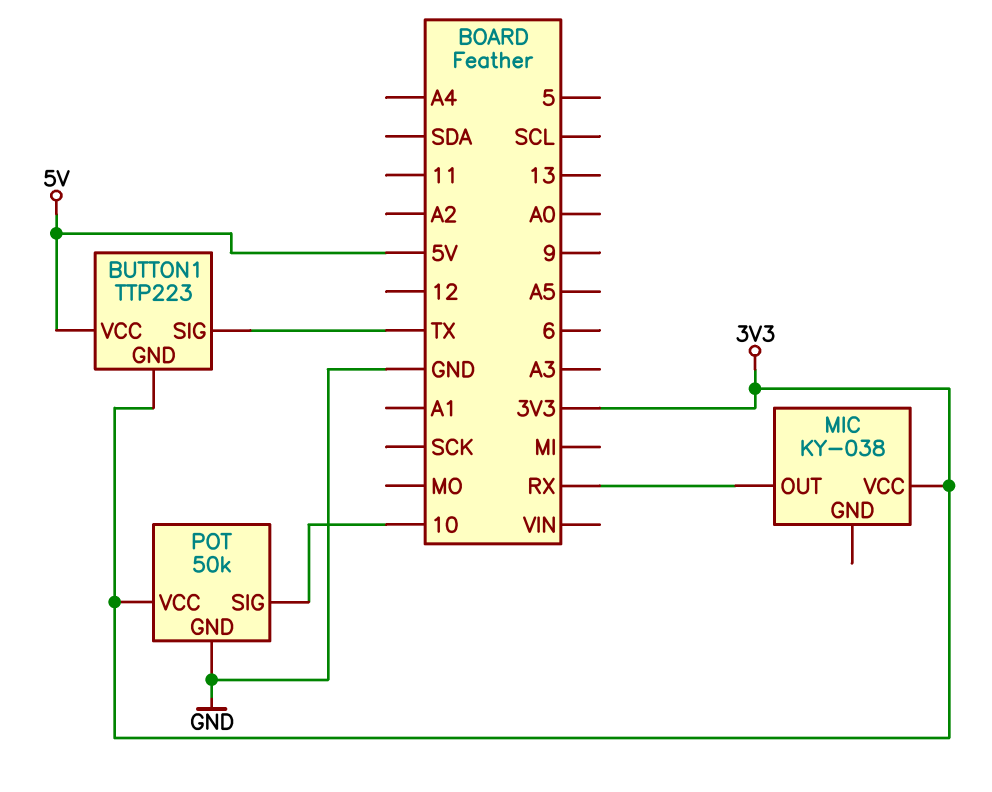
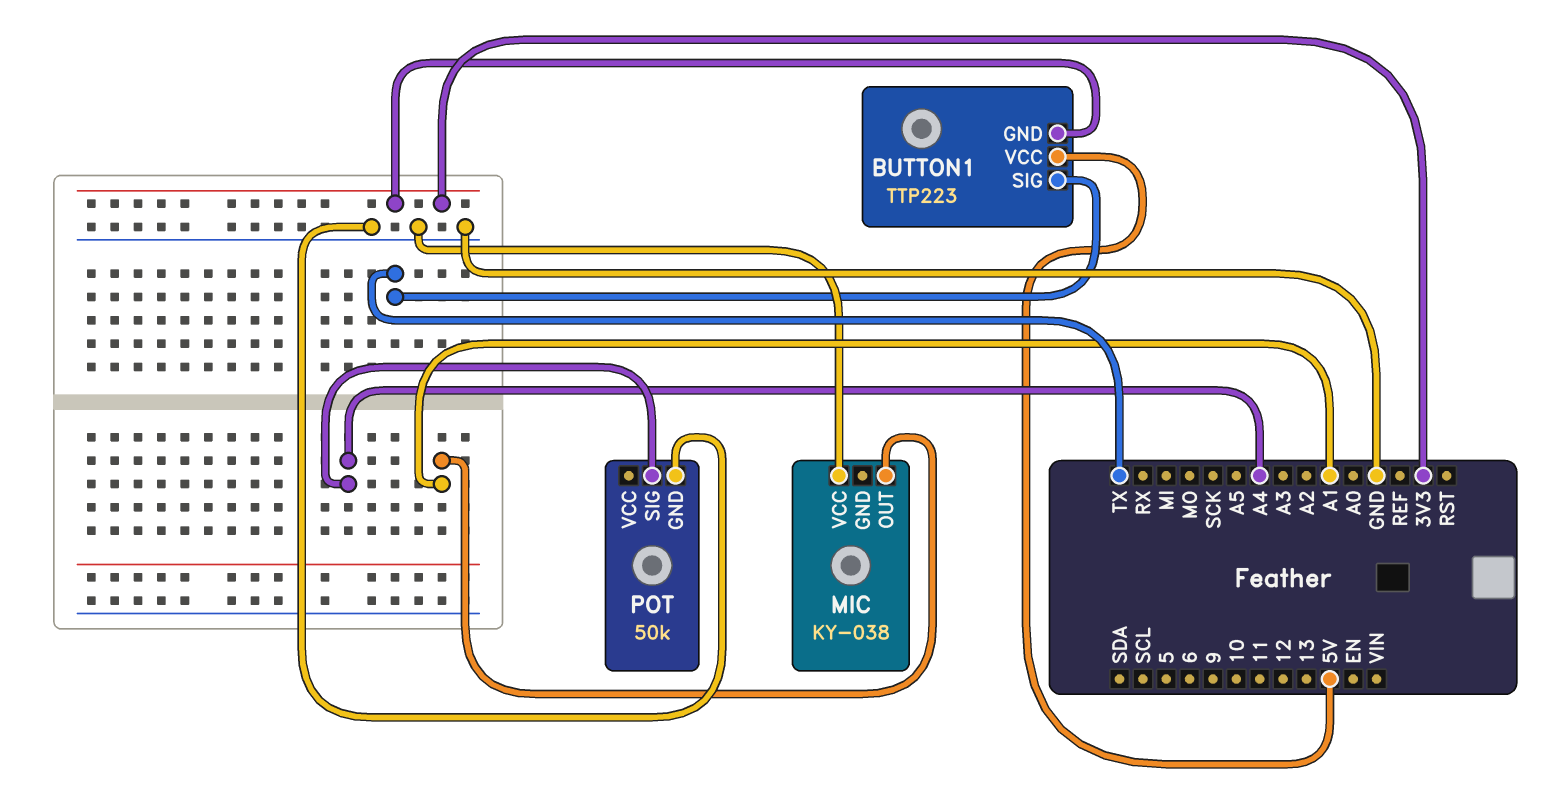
MIC pin OUT: RX -> A1
MIC pin VCC: 3V3 -> GND
POT pin SIG: 10 -> A4
POT pin VCC: 3V3 -> none

